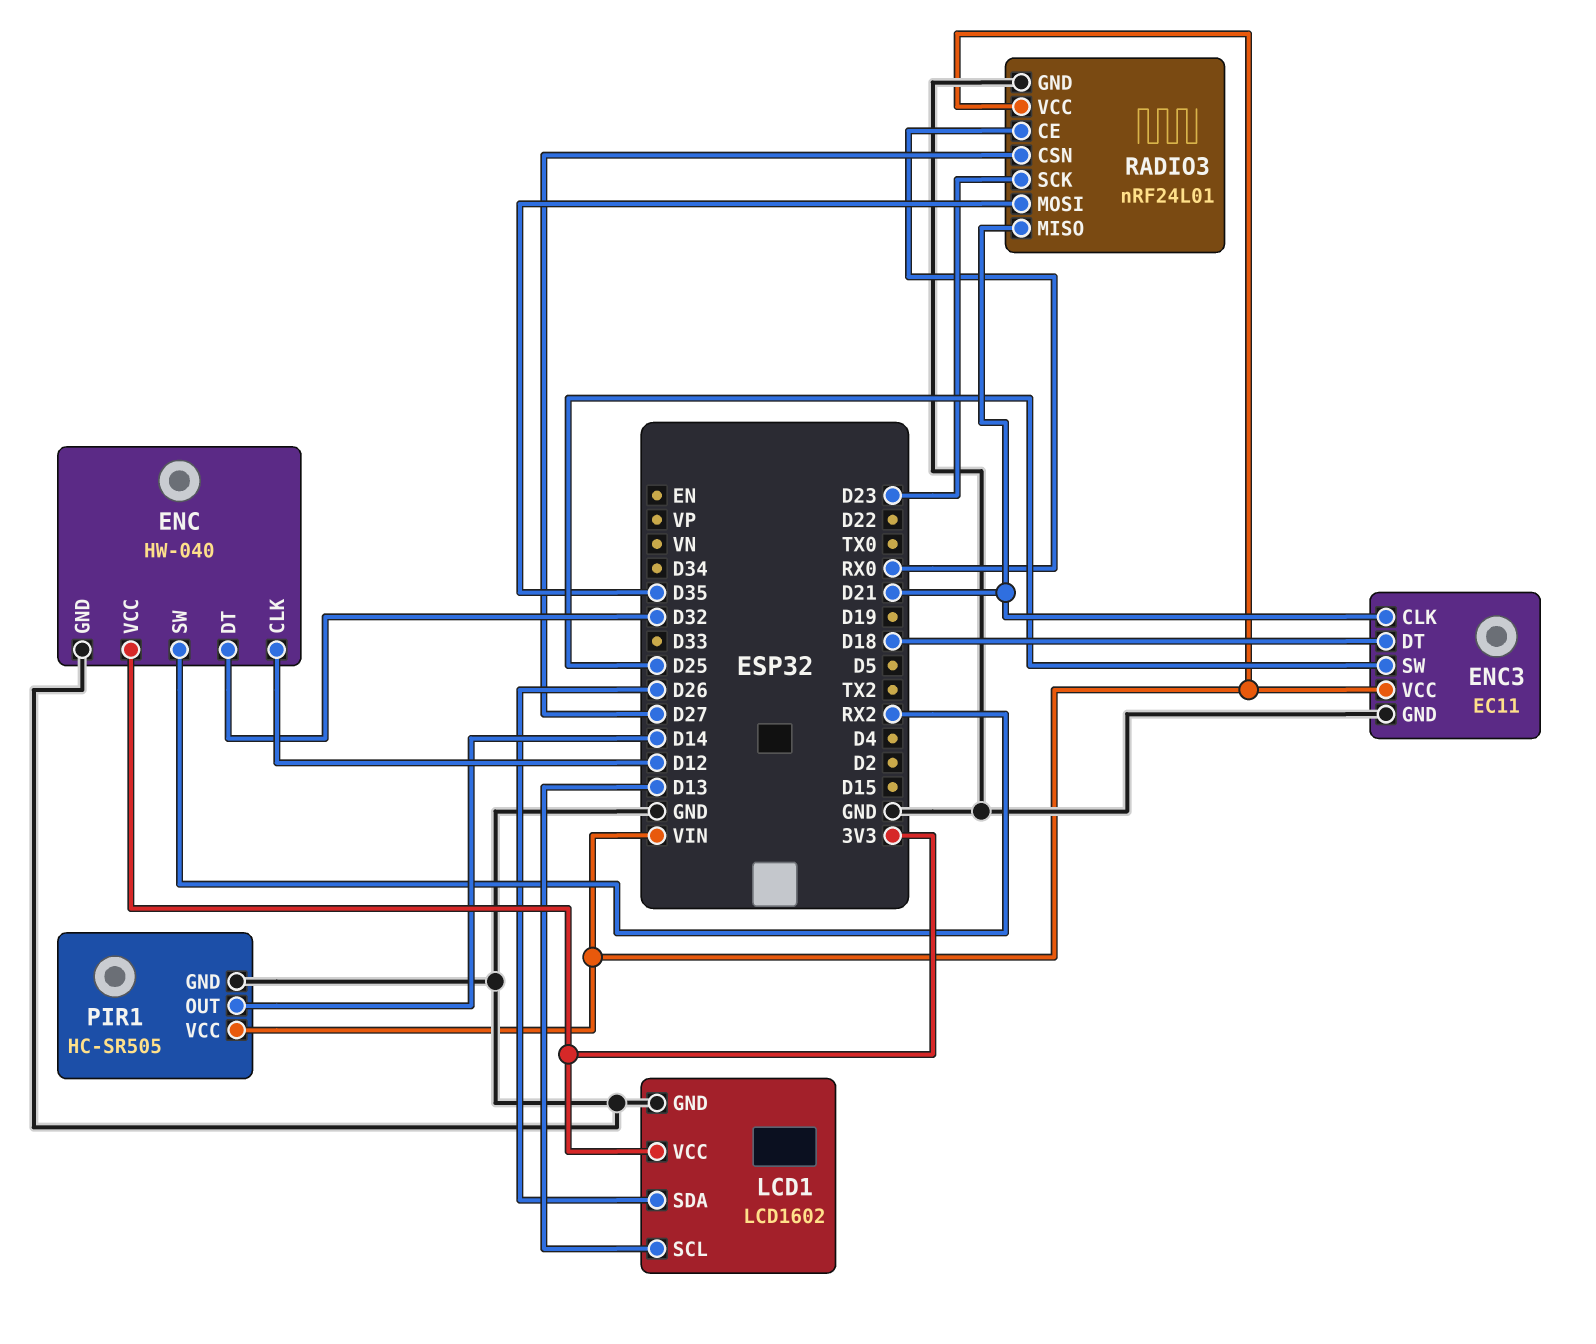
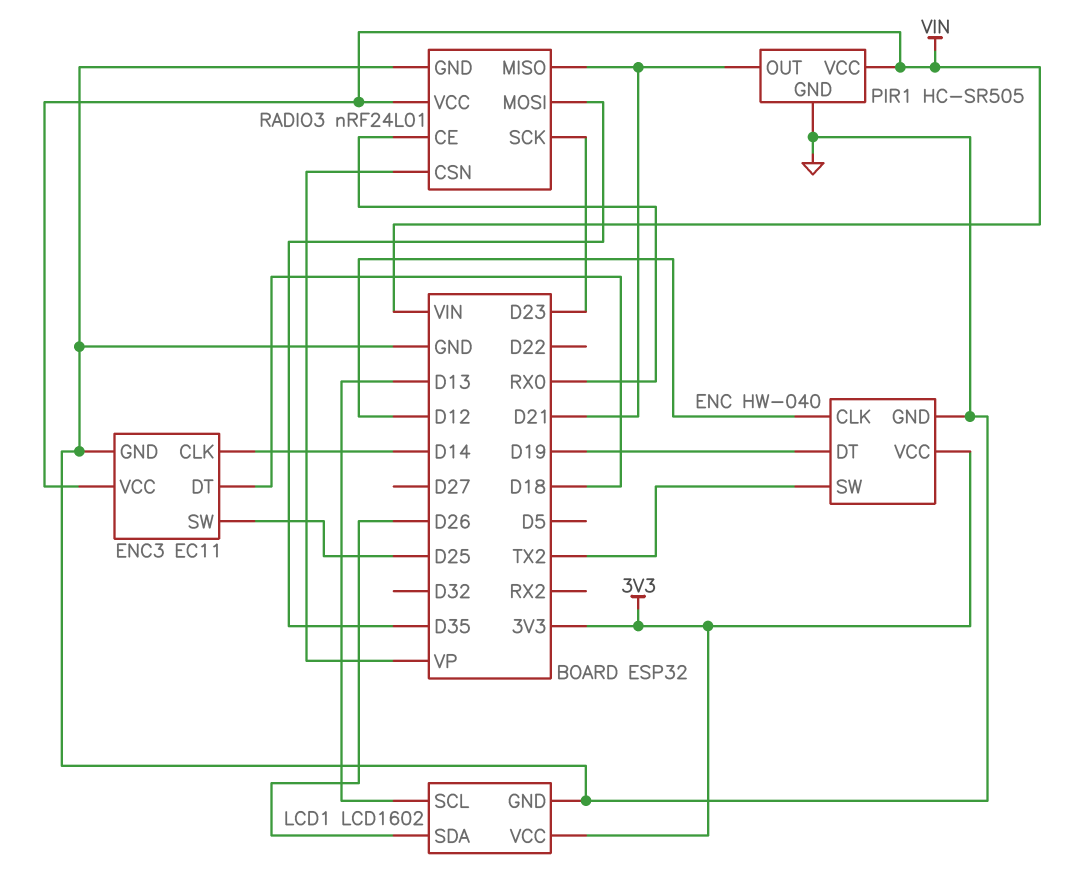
ENC pin DT: D32 -> D19
ENC pin SW: RX2 -> TX2
ENC3 pin CLK: D21 -> D14
PIR1 pin OUT: D14 -> D21
RADIO3 pin CSN: D27 -> VP

